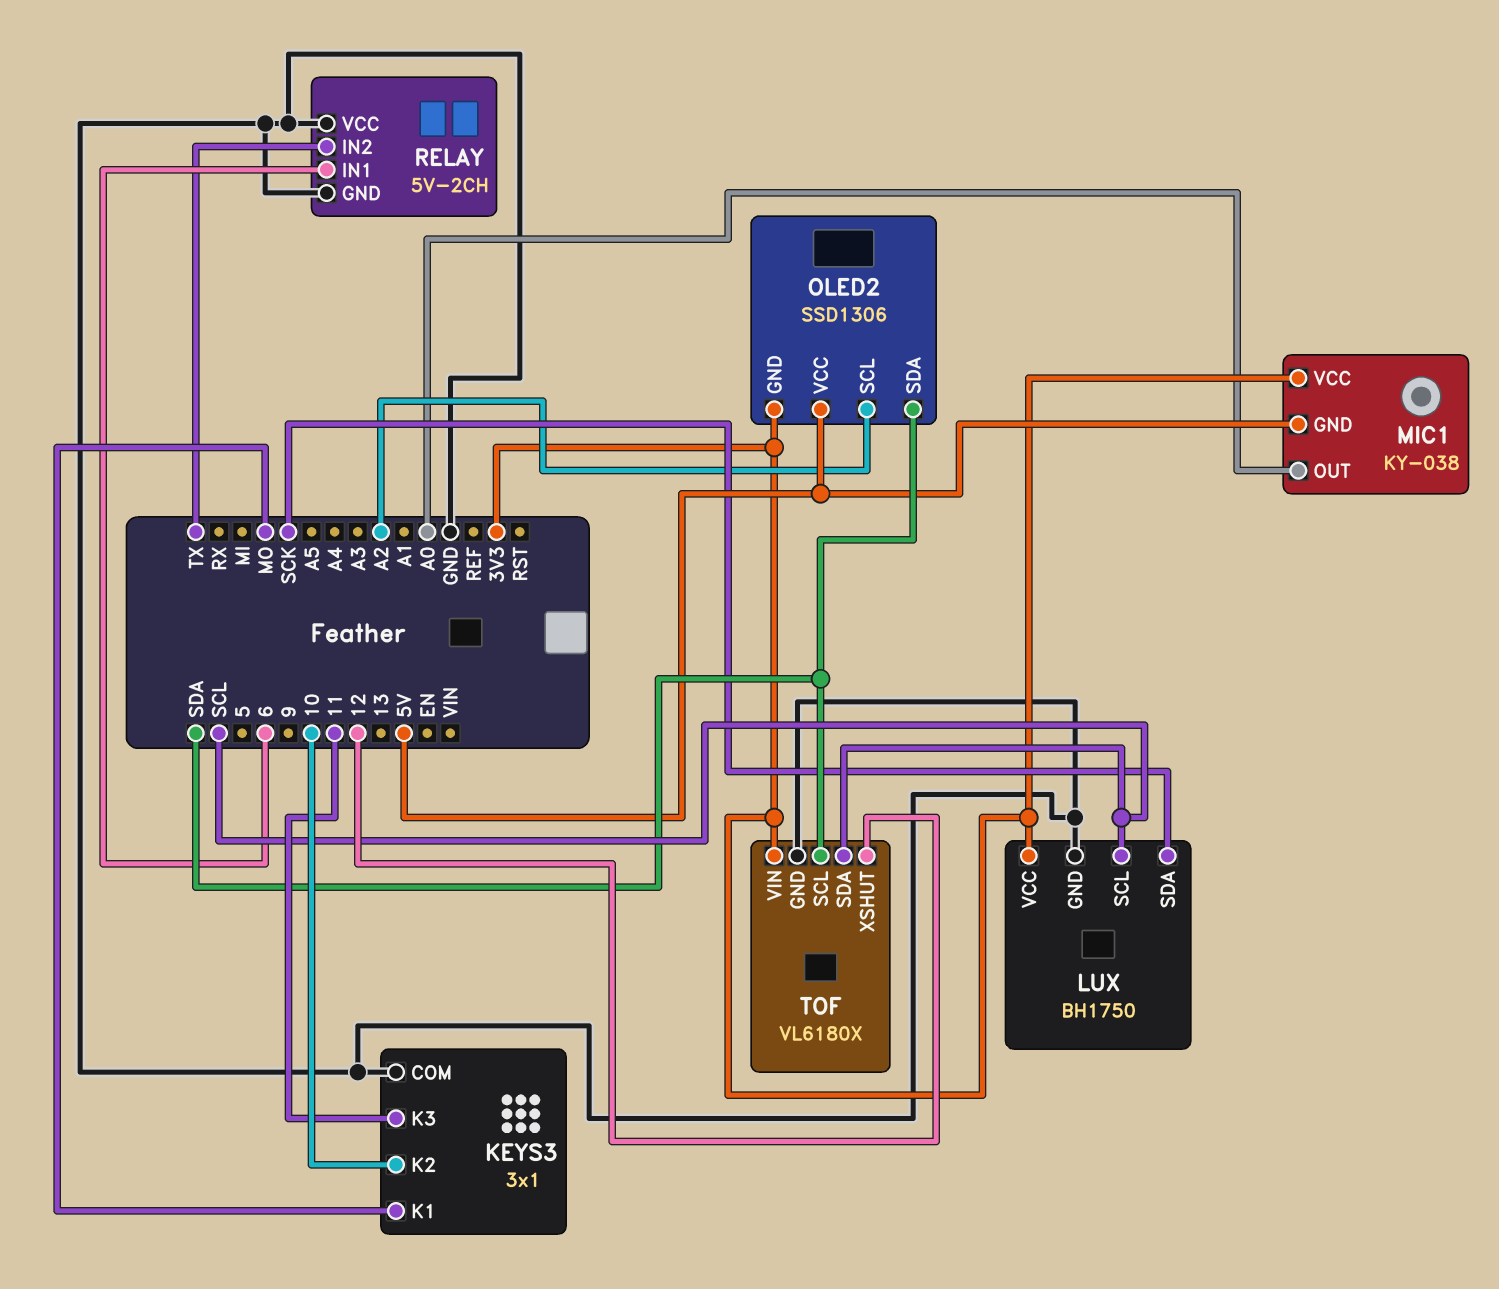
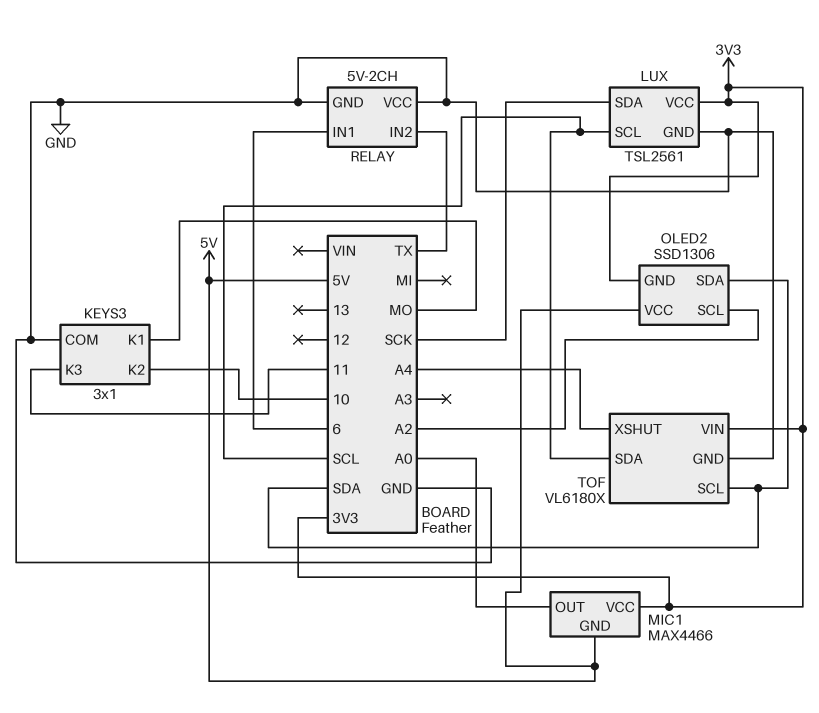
LUX: BH1750 -> TSL2561
MIC1: KY-038 -> MAX4466
TOF pin XSHUT: 12 -> A4

